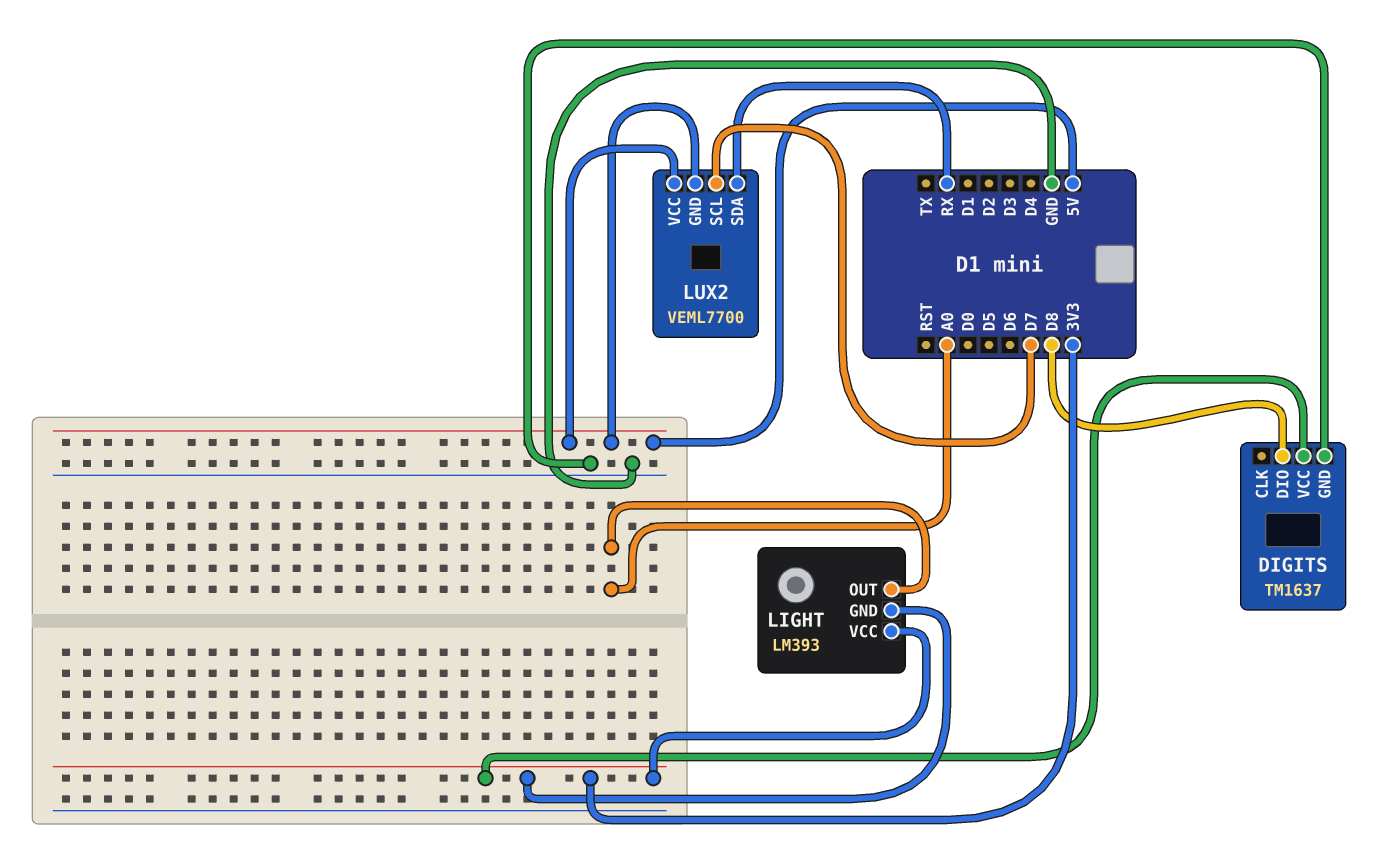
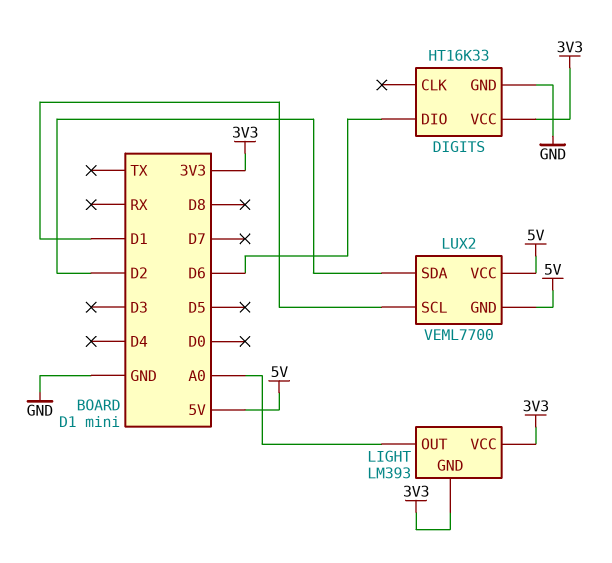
DIGITS: TM1637 -> HT16K33
DIGITS pin DIO: D8 -> D6
LUX2 pin SCL: D7 -> D1
LUX2 pin SDA: RX -> D2

